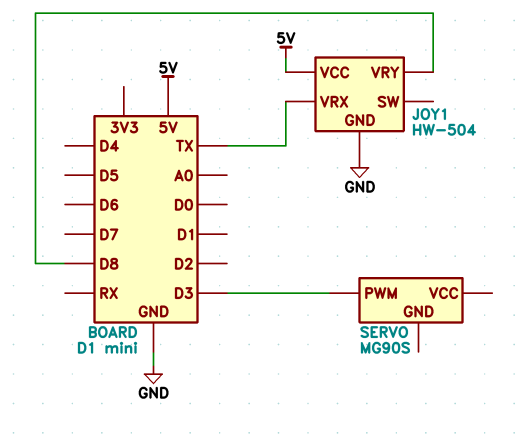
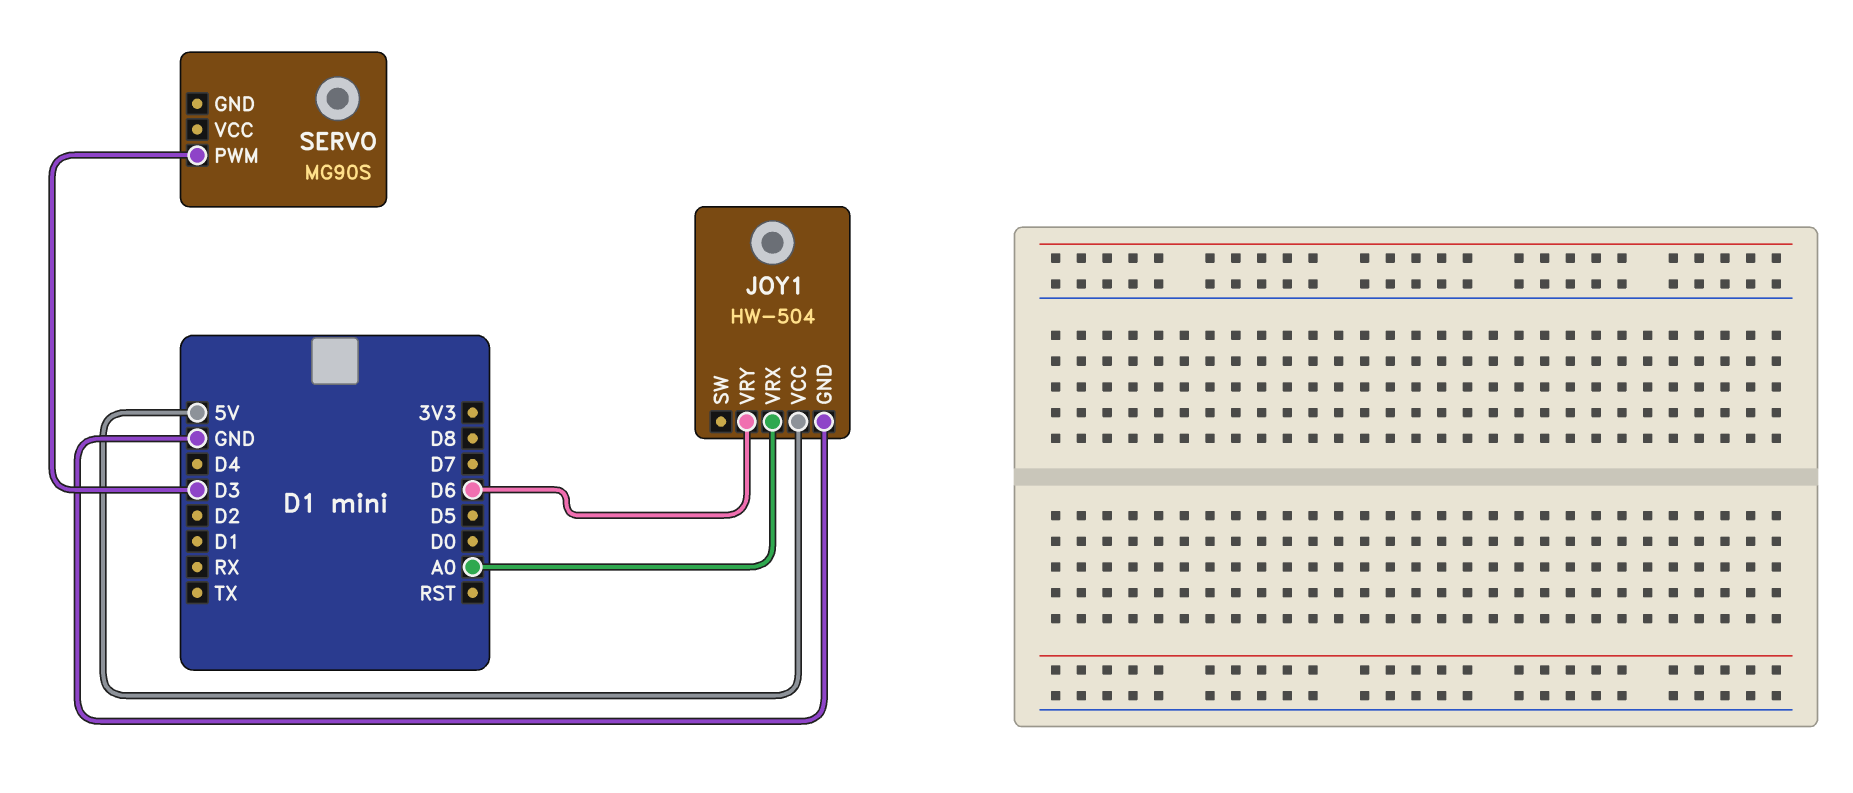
JOY1 pin VRX: TX -> A0
JOY1 pin VRY: D8 -> D6

